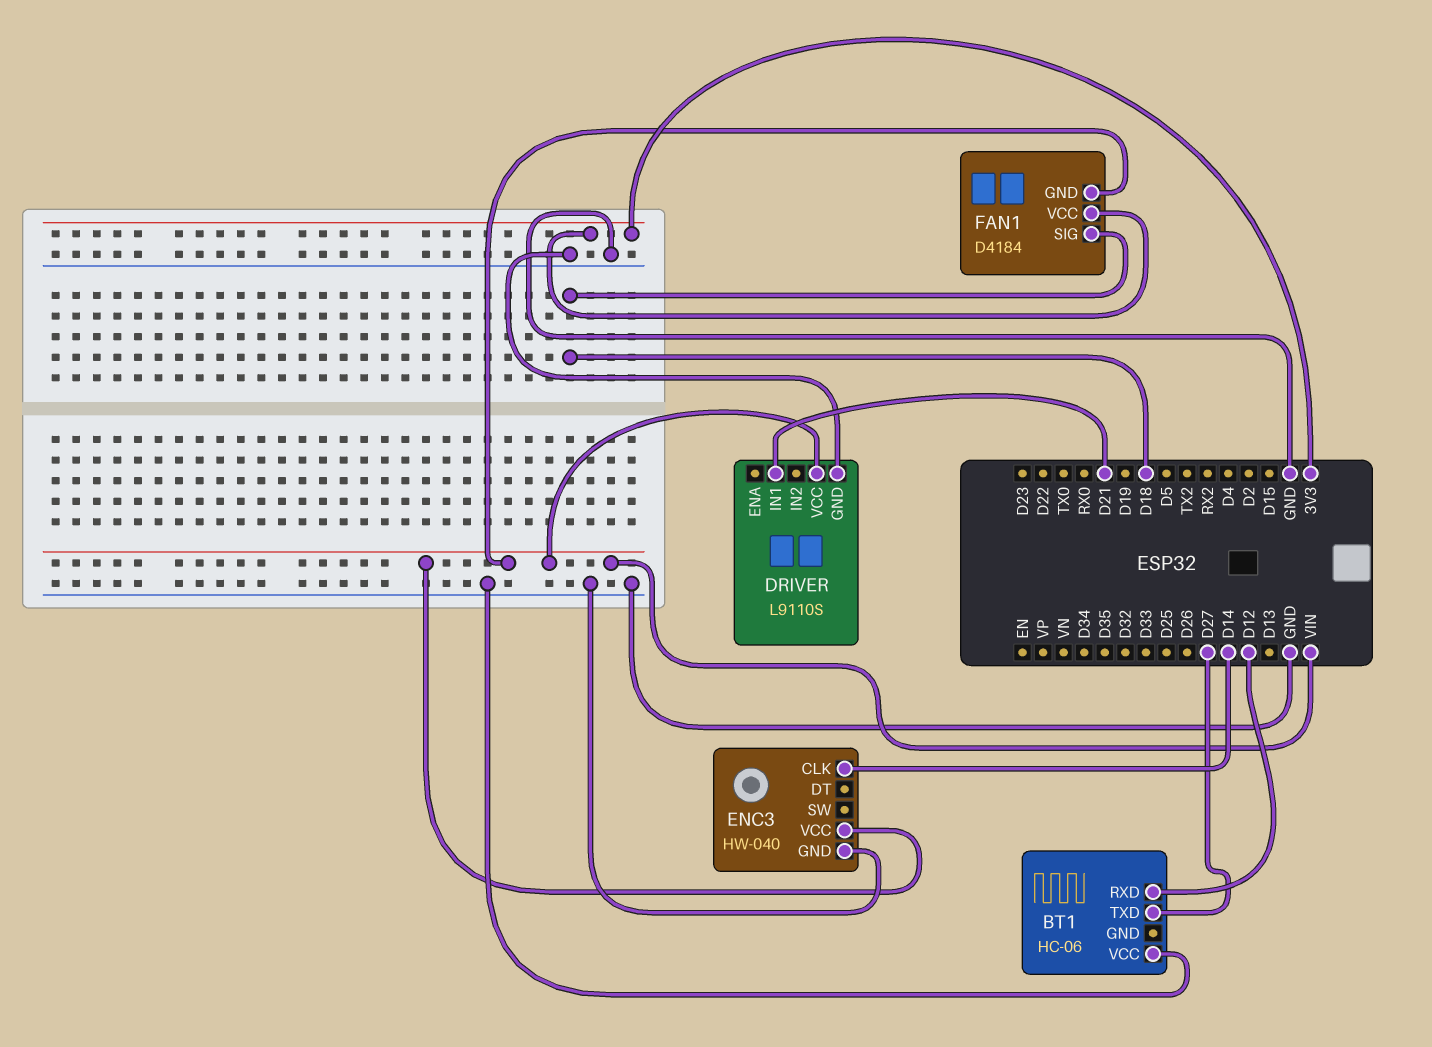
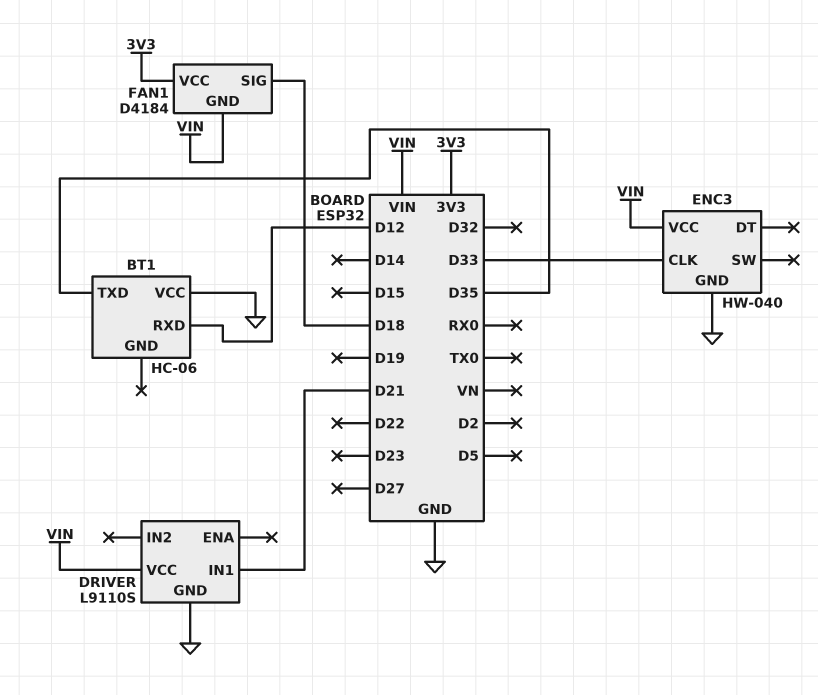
BT1 pin TXD: D27 -> D35
ENC3 pin CLK: D14 -> D33

